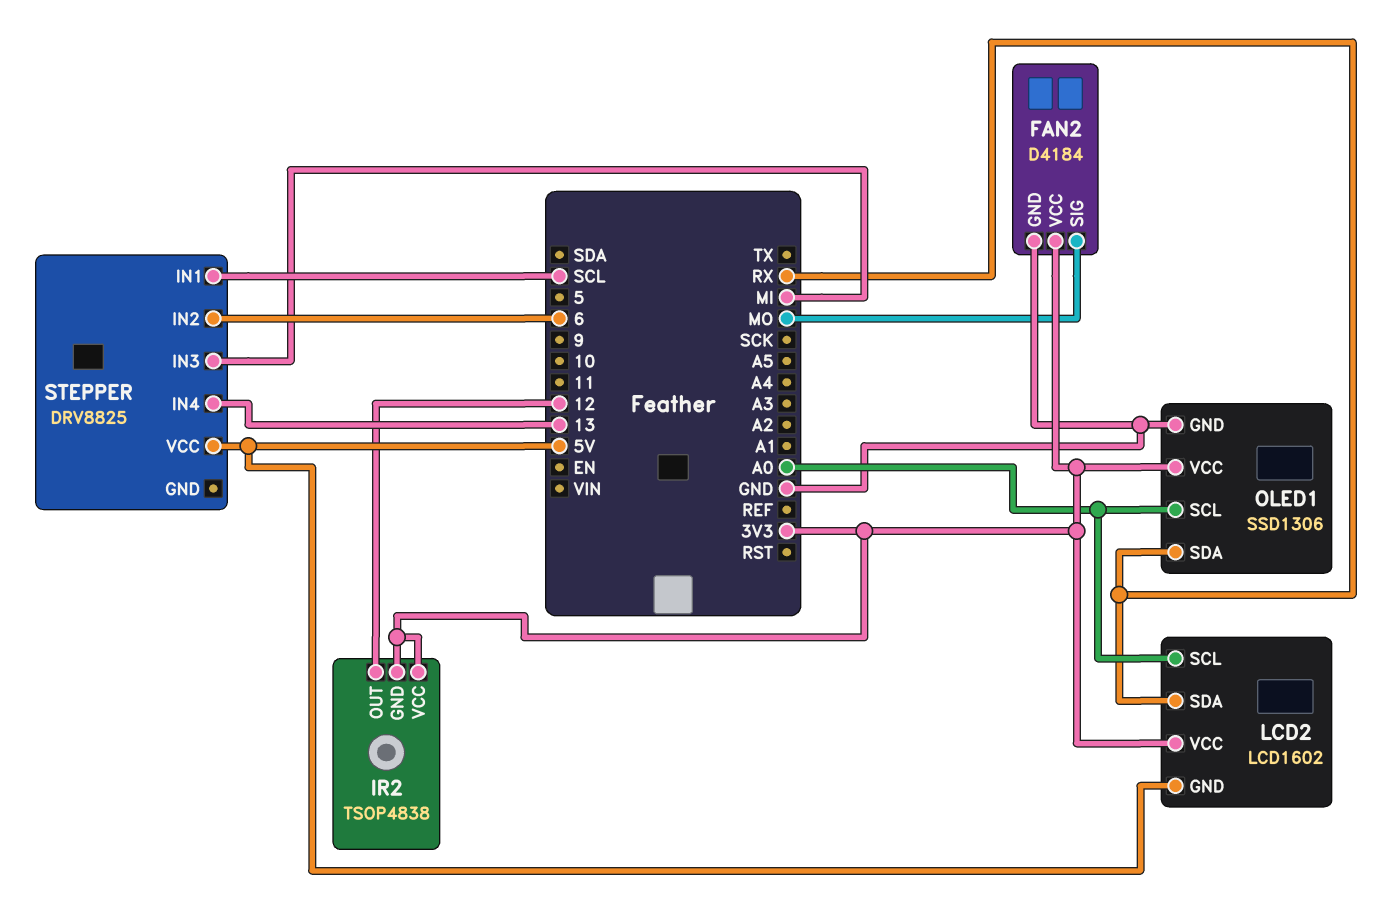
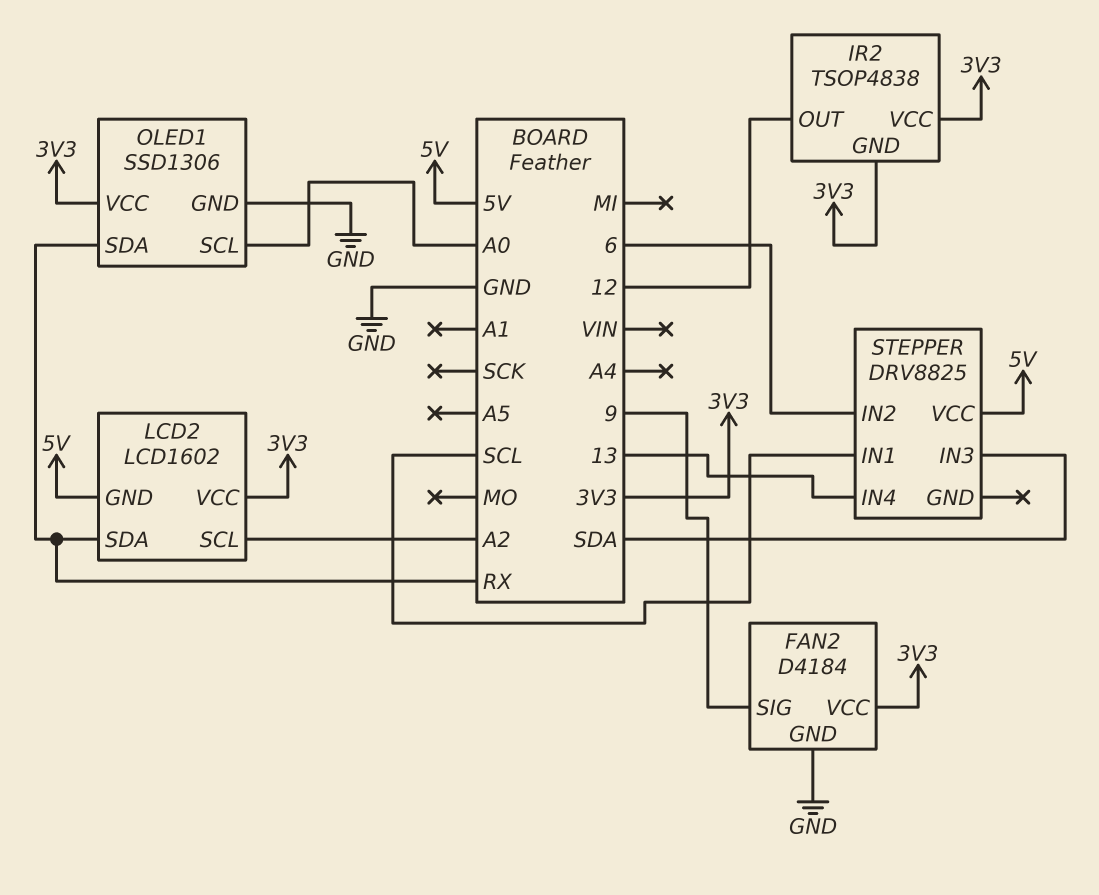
FAN2 pin SIG: MO -> 9
LCD2 pin SCL: A0 -> A2
STEPPER pin IN3: MI -> SDA

